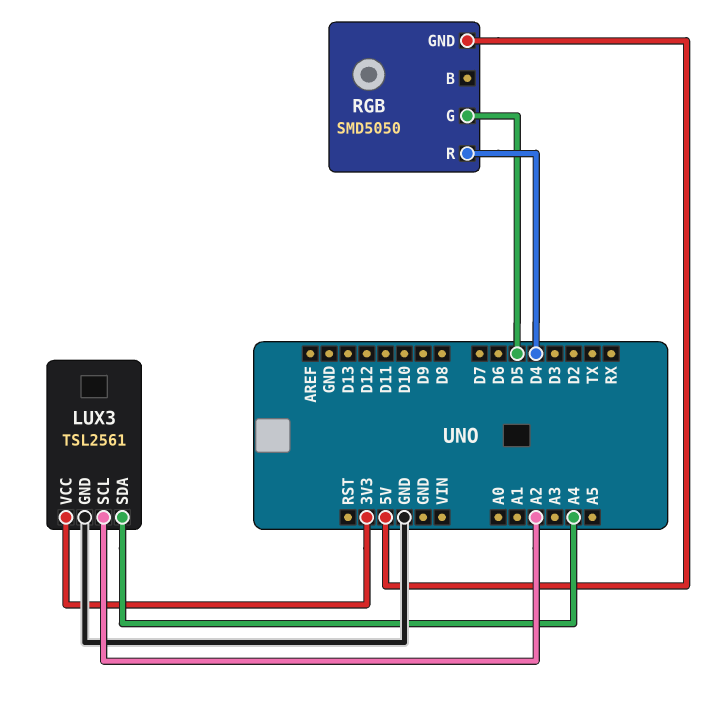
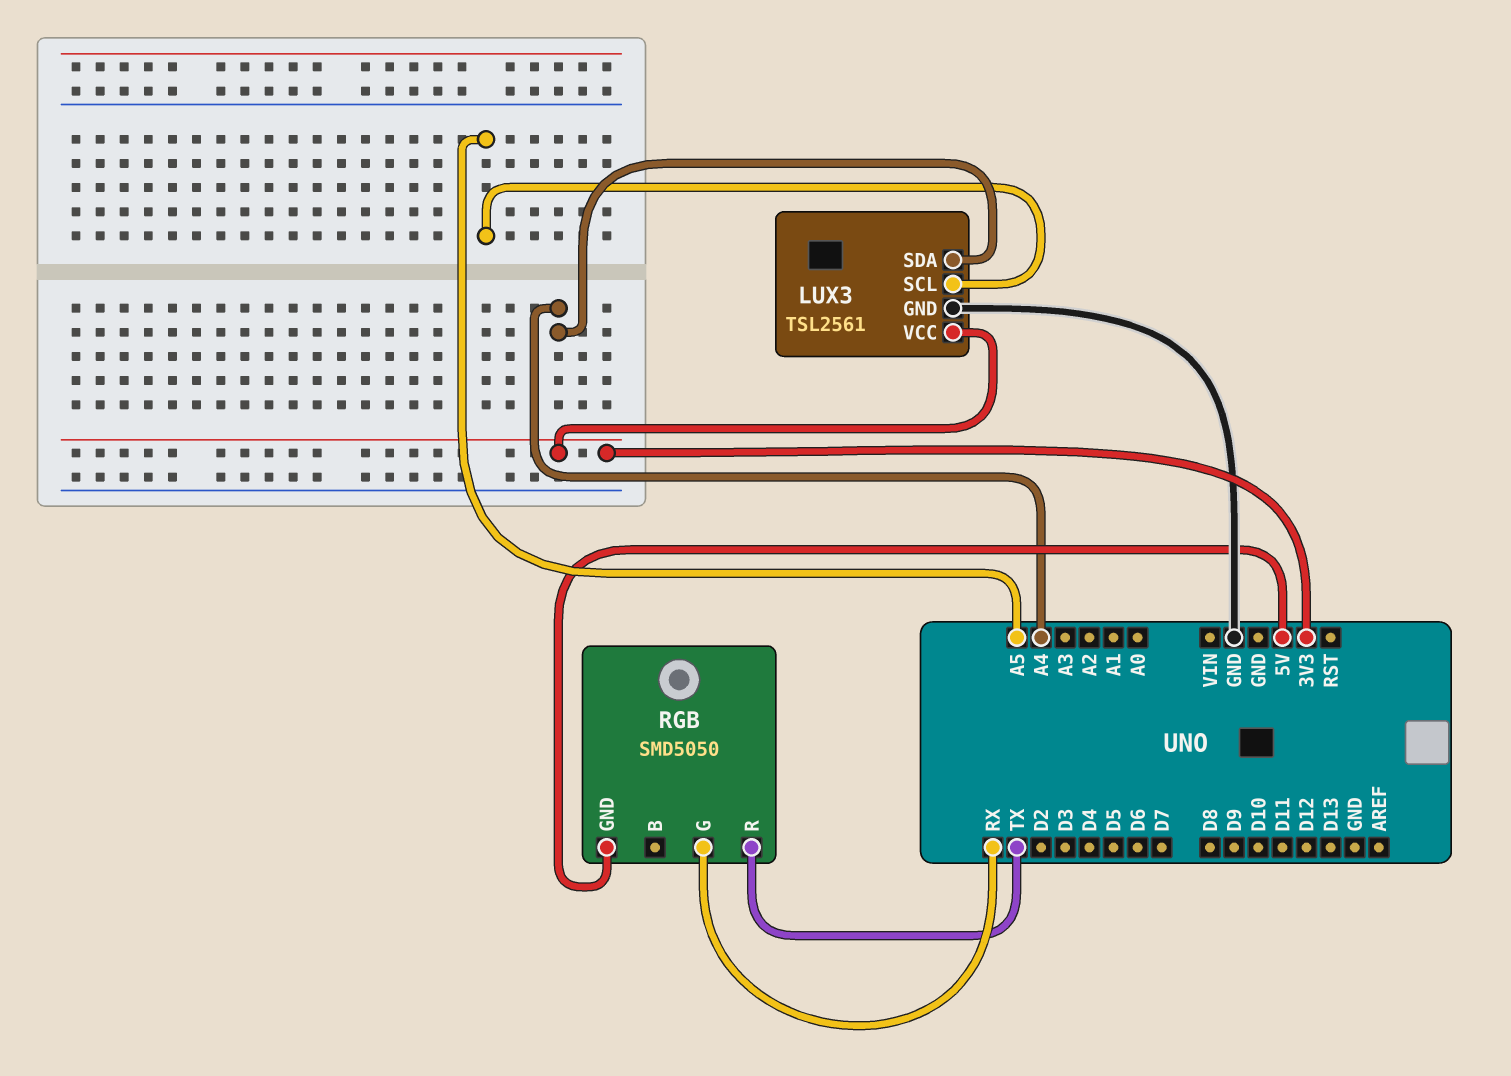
LUX3 pin SCL: A2 -> A5
RGB pin G: D5 -> RX
RGB pin R: D4 -> TX

